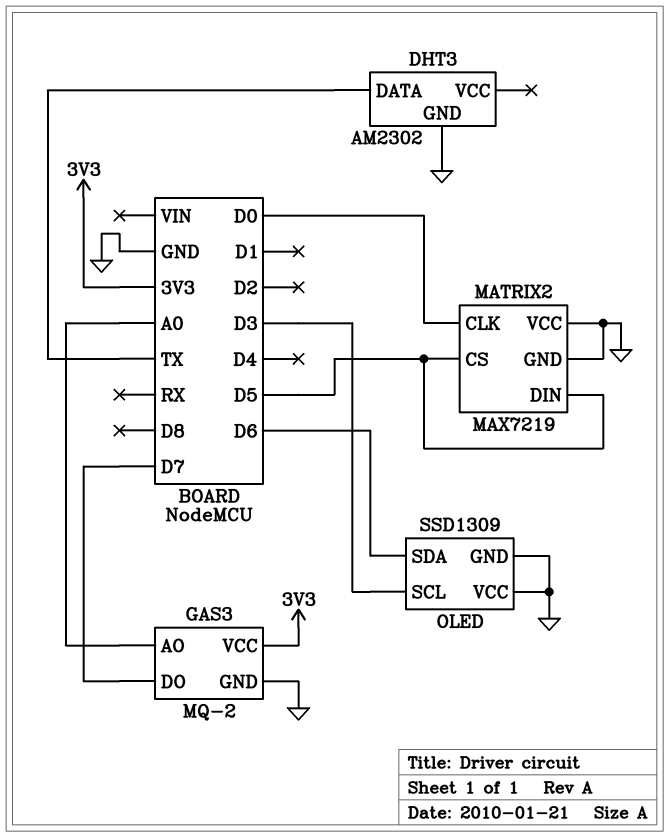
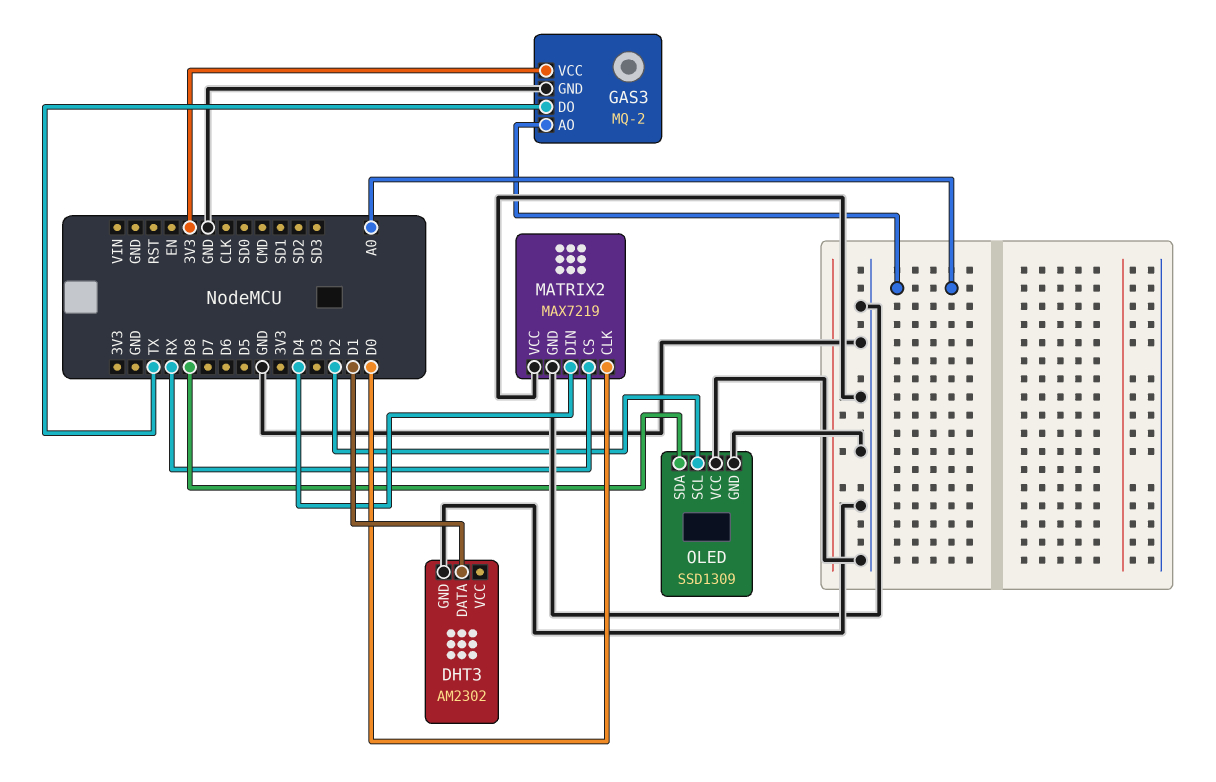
DHT3 pin DATA: TX -> D1
GAS3 pin DO: D7 -> TX
MATRIX2 pin CS: D5 -> RX
MATRIX2 pin DIN: D5 -> D4
OLED pin SCL: D3 -> D2
OLED pin SDA: D6 -> D8

